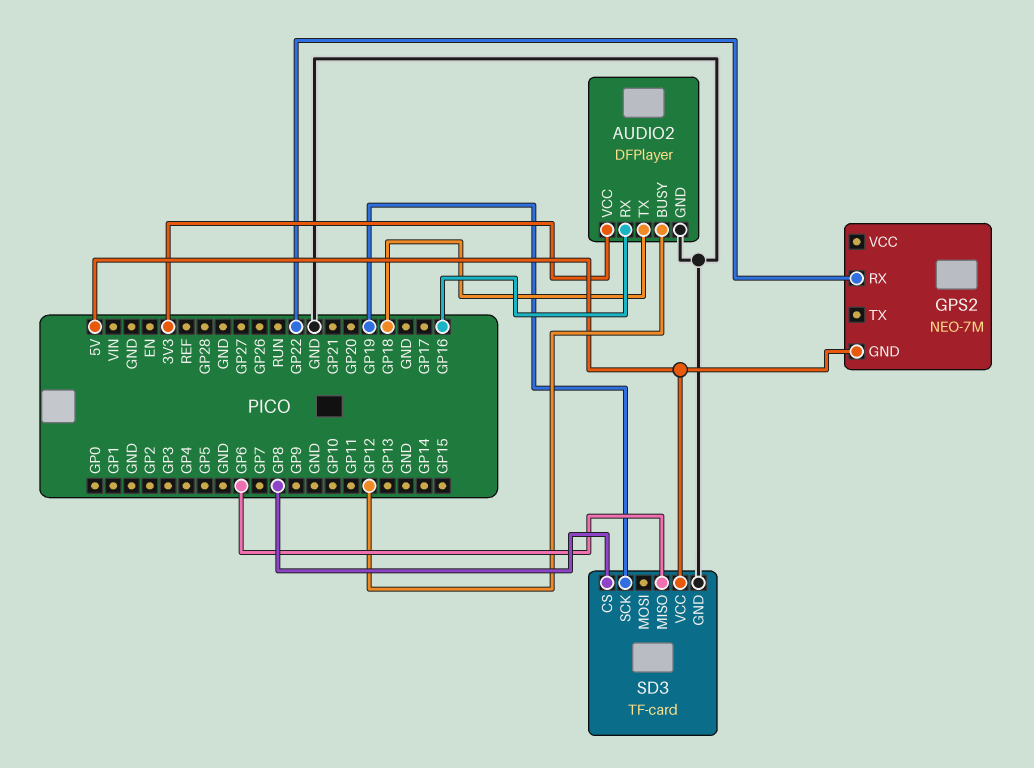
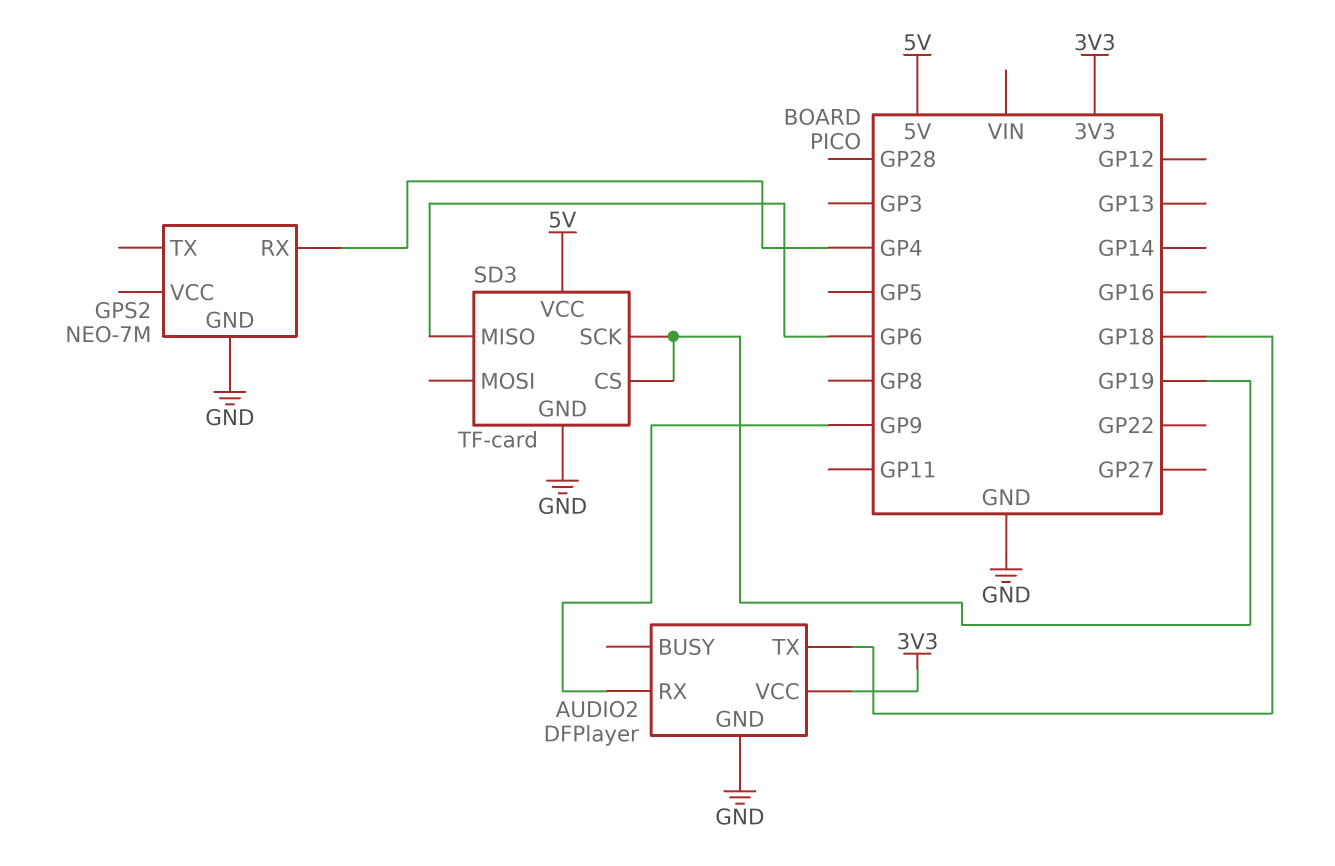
AUDIO2 pin BUSY: GP12 -> none
AUDIO2 pin RX: GP16 -> GP9
GPS2 pin GND: 5V -> GND
GPS2 pin RX: GP22 -> GP4
SD3 pin CS: GP8 -> GP19

